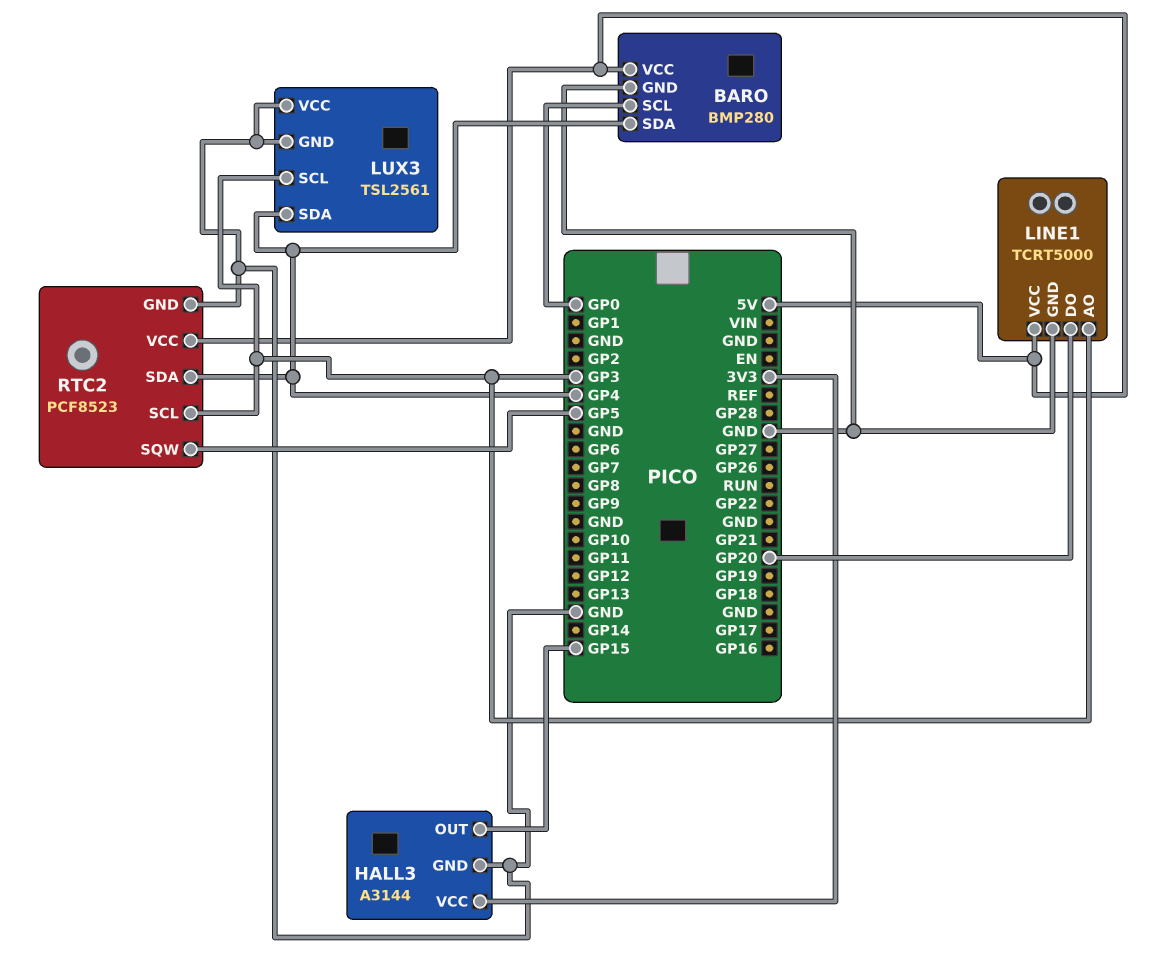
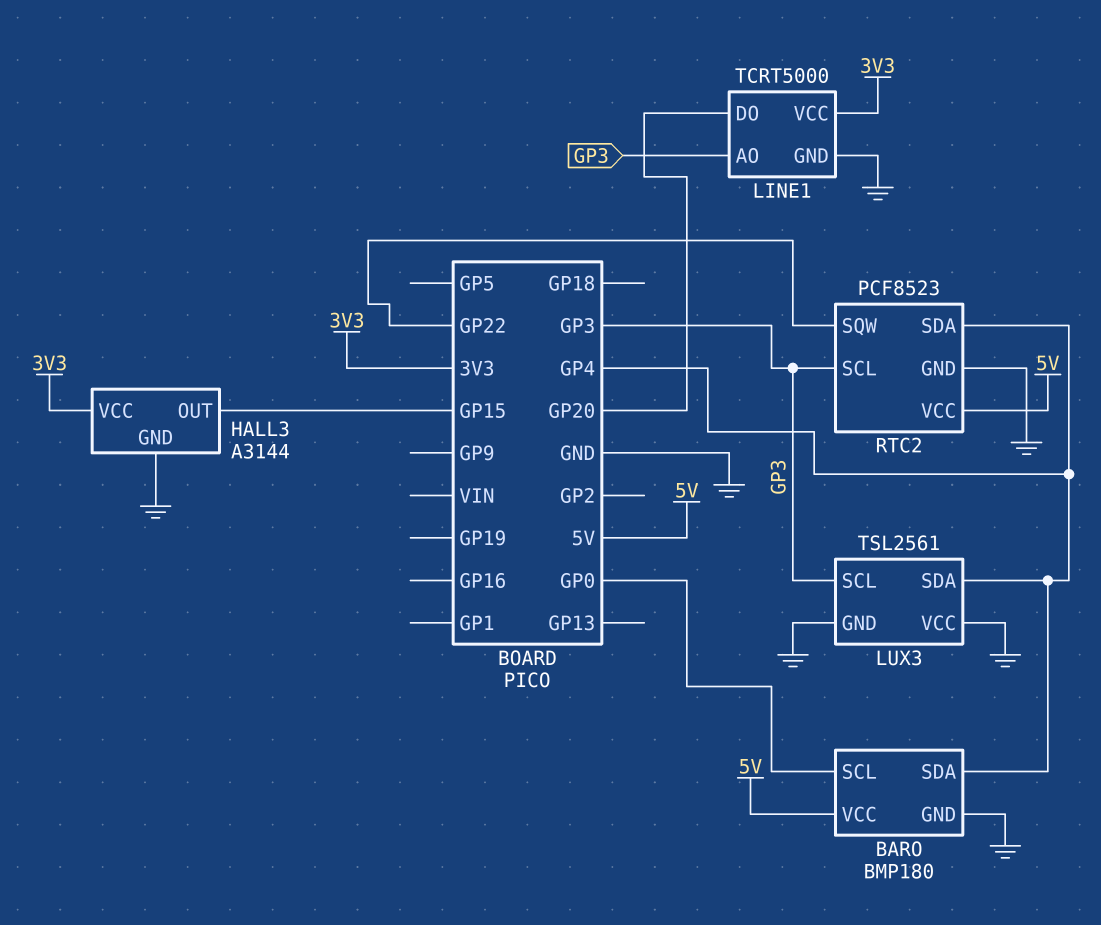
BARO: BMP280 -> BMP180
LINE1 pin VCC: 5V -> 3V3
RTC2 pin SQW: GP5 -> GP22

